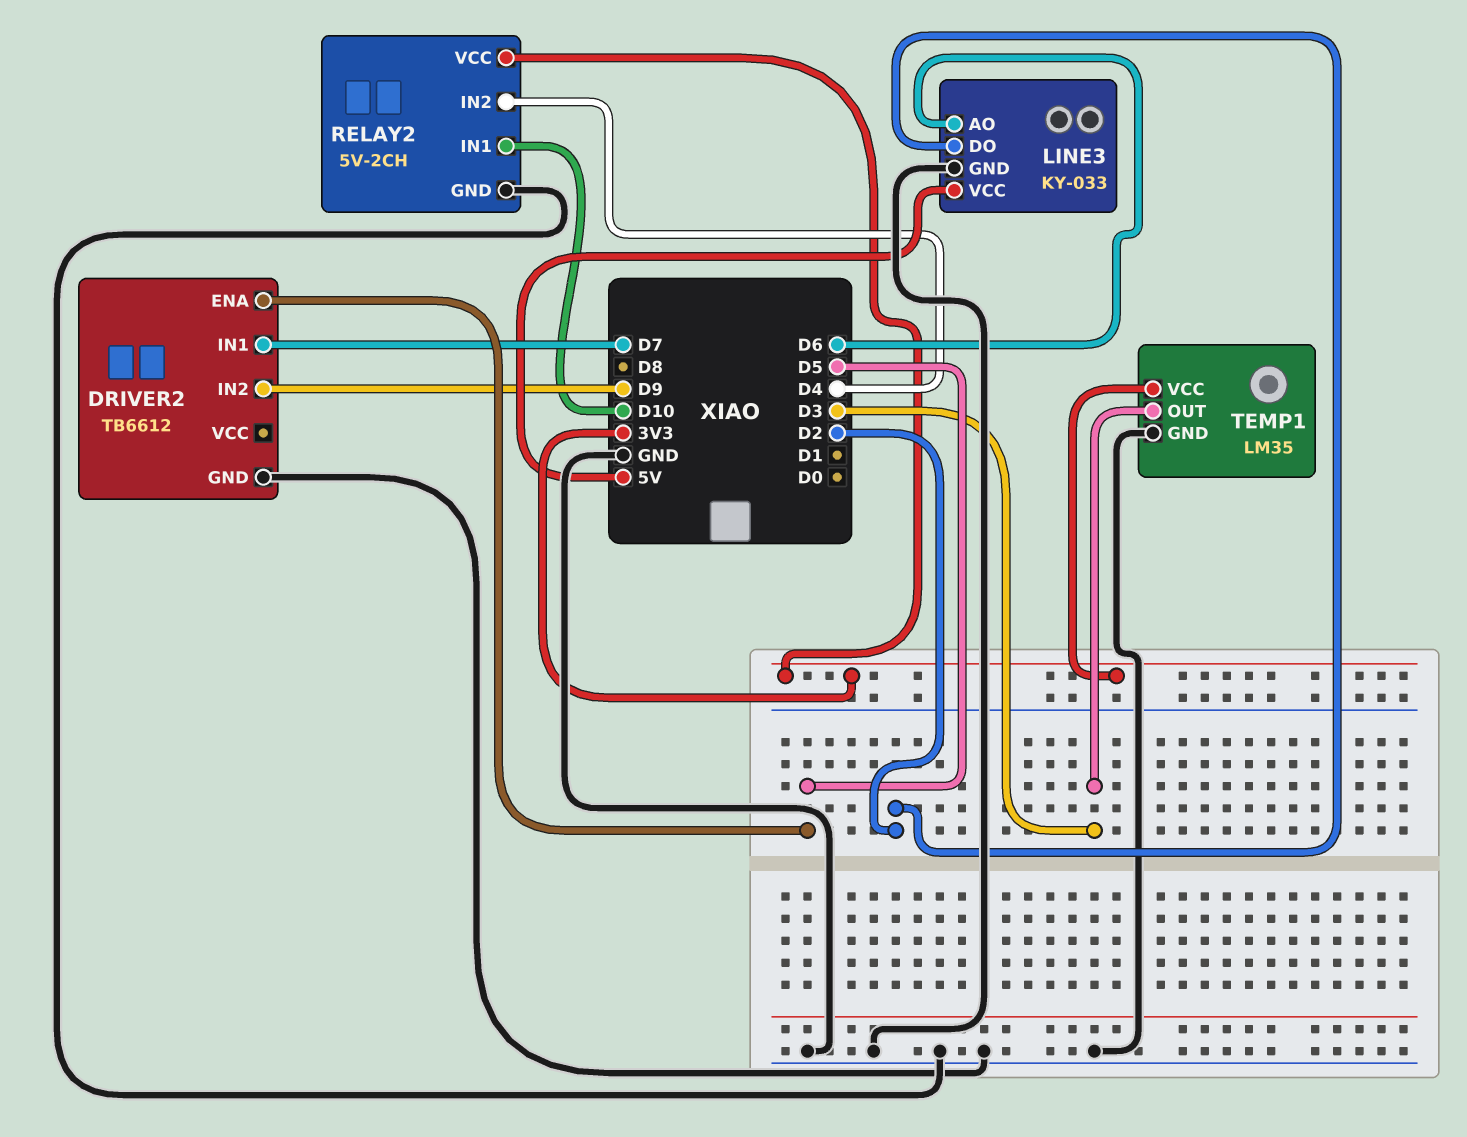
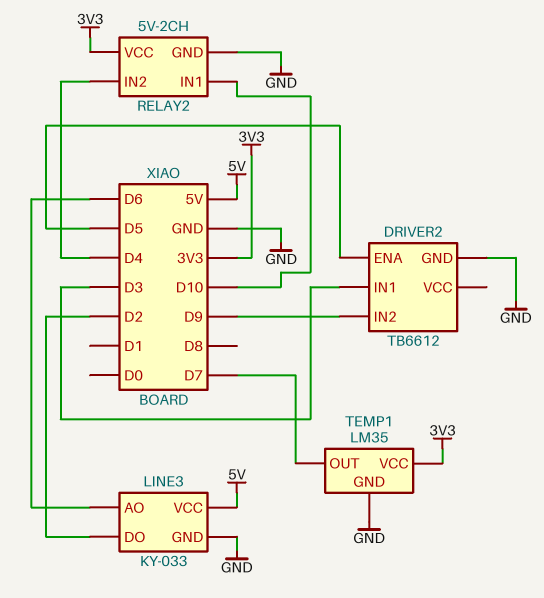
DRIVER2 pin IN1: D7 -> D3
TEMP1 pin OUT: D3 -> D7

